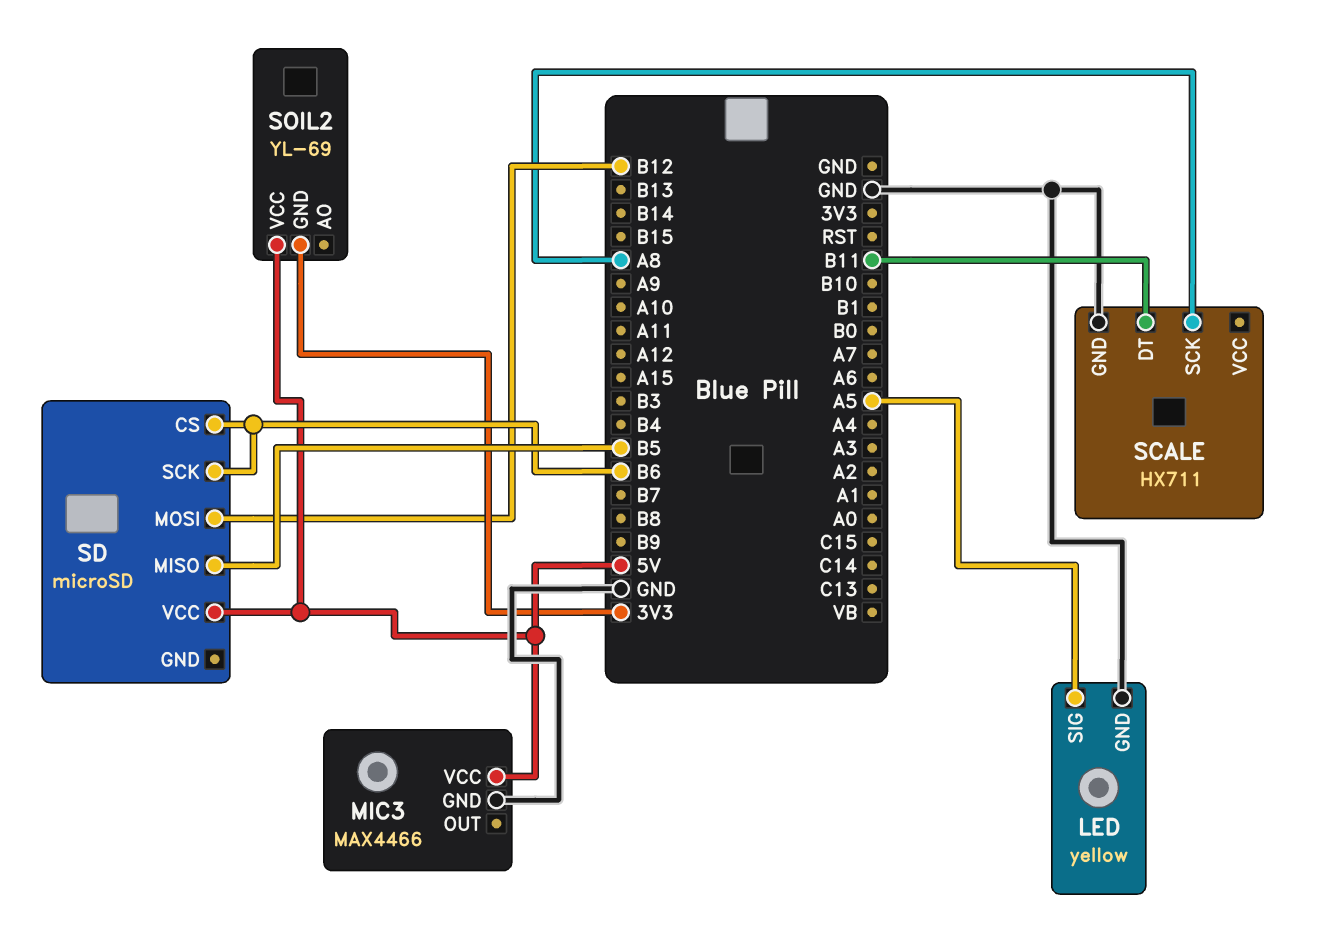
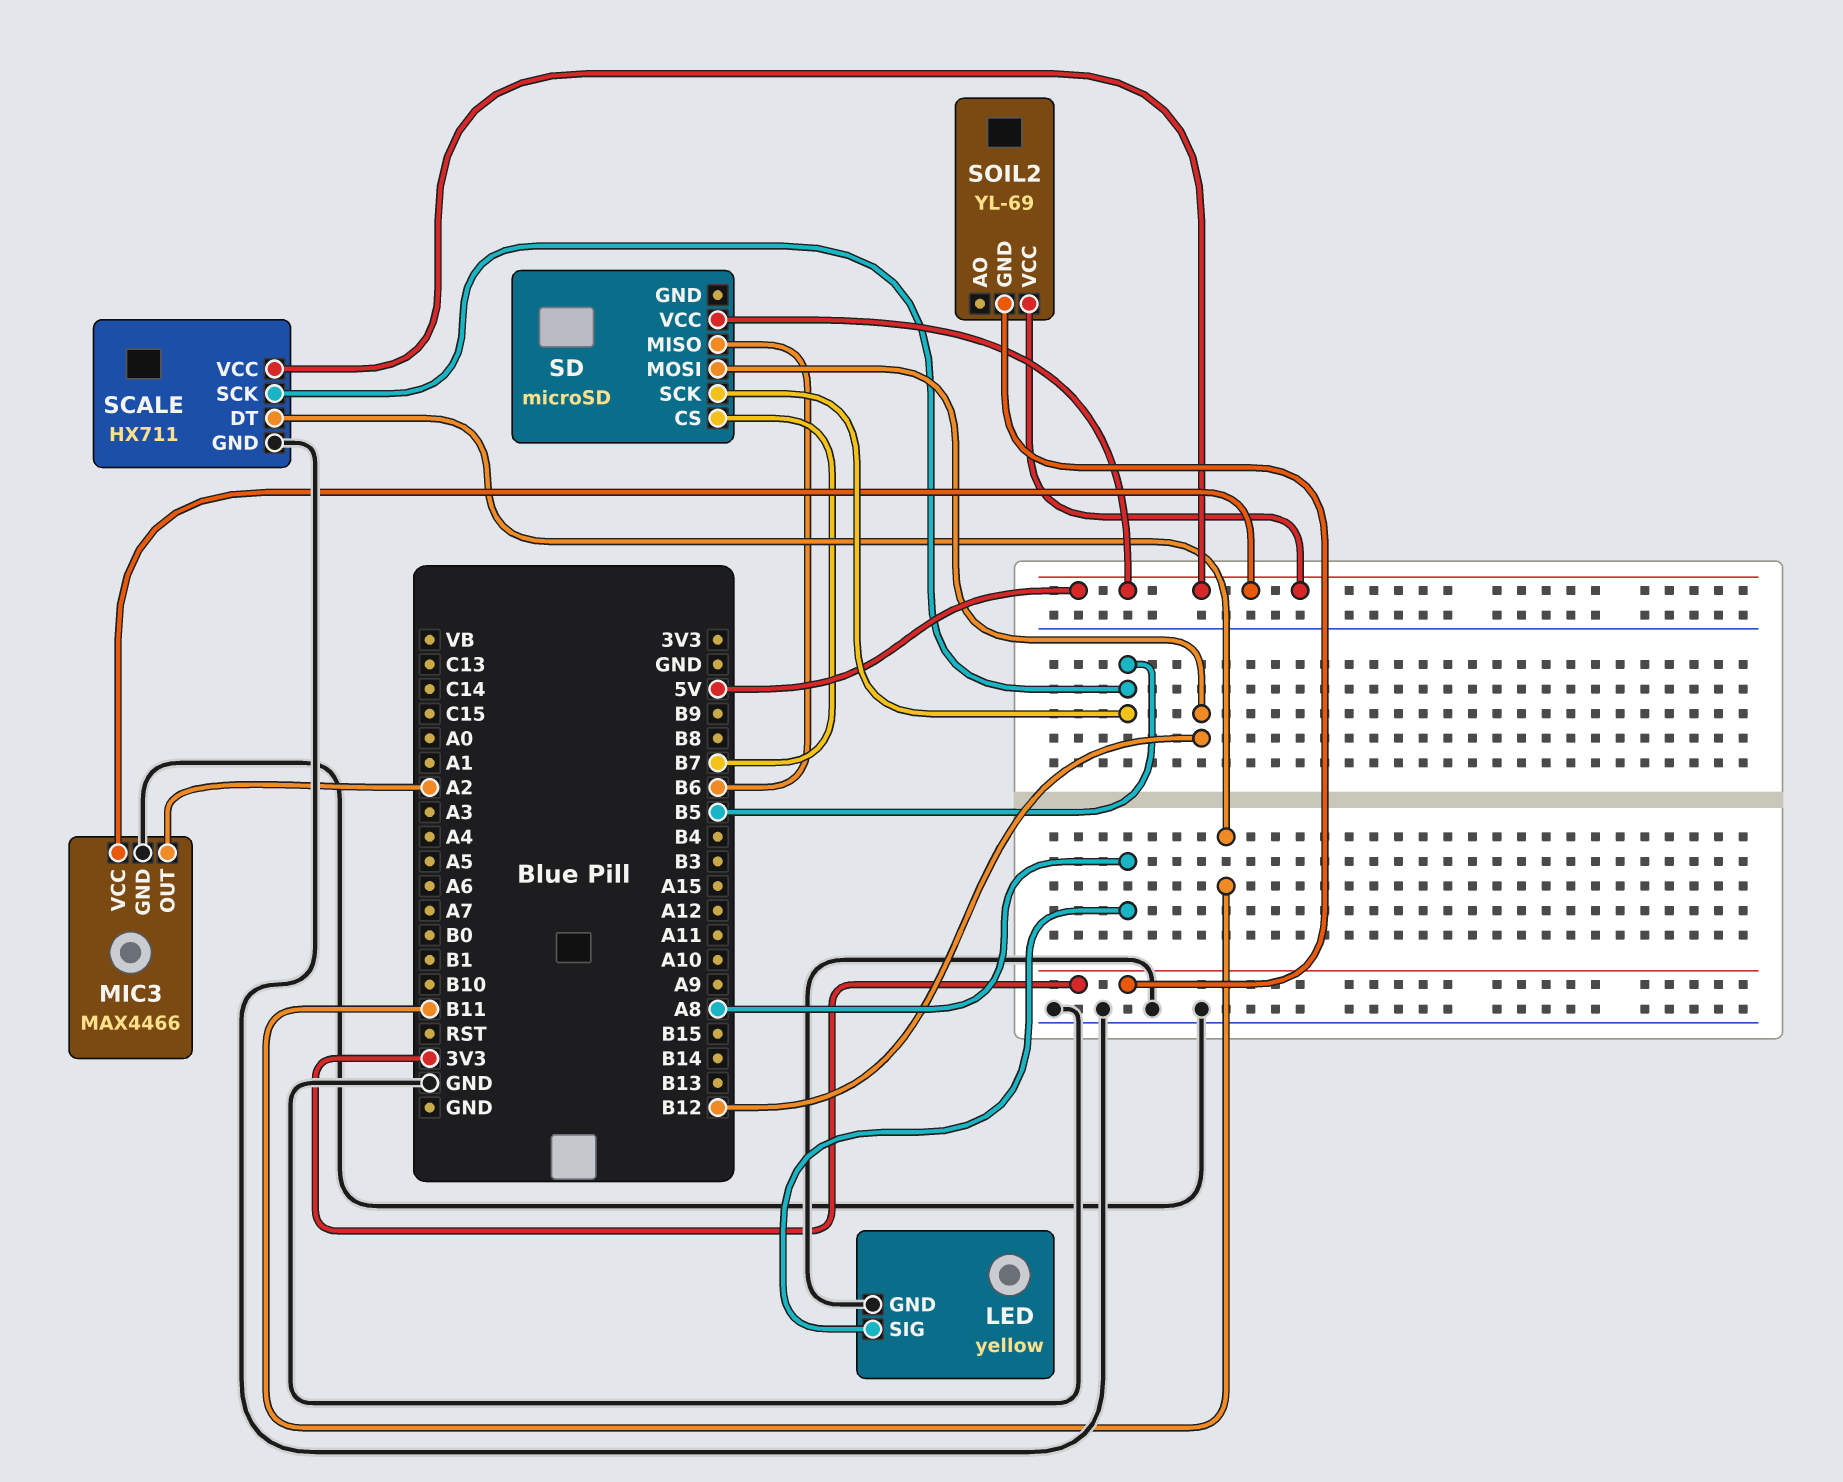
LED pin SIG: A5 -> A8
MIC3 pin OUT: none -> A2
SCALE pin SCK: A8 -> B5
SCALE pin VCC: none -> 5V
SD pin CS: B6 -> B7
SD pin MISO: B5 -> B6
SD pin SCK: B6 -> B5

